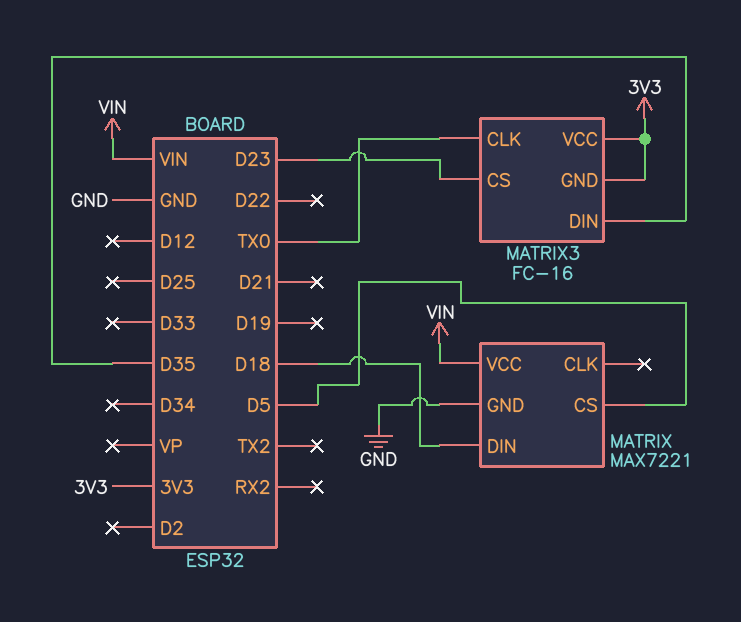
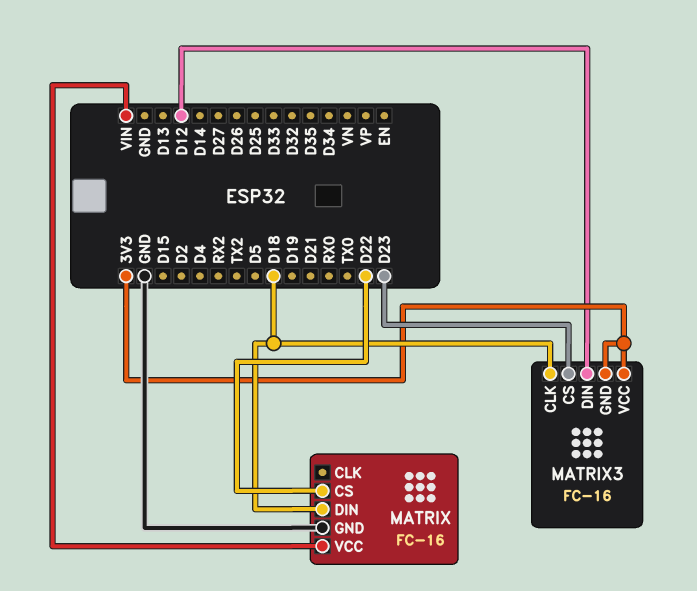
MATRIX: MAX7221 -> FC-16
MATRIX pin CS: D5 -> D22
MATRIX3 pin CLK: TX0 -> D18
MATRIX3 pin DIN: D35 -> D12

